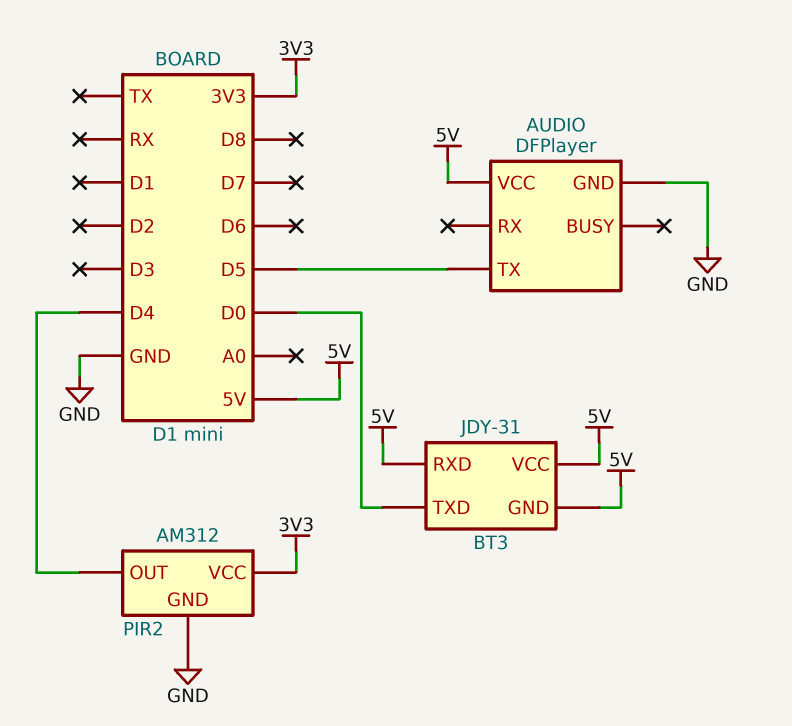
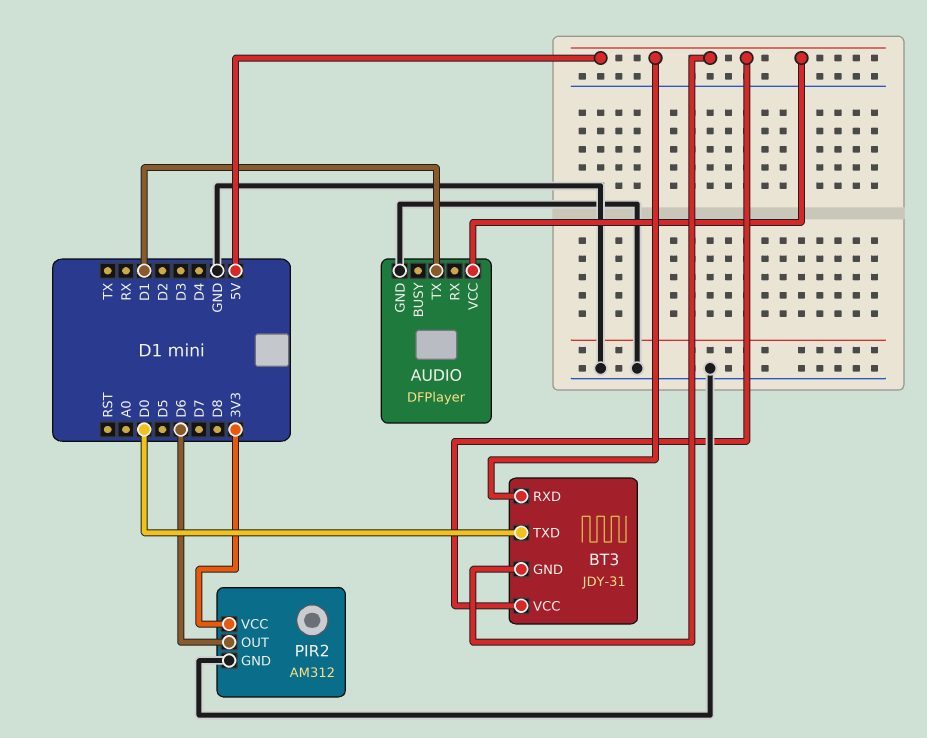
AUDIO pin TX: D5 -> D1
PIR2 pin OUT: D4 -> D6

